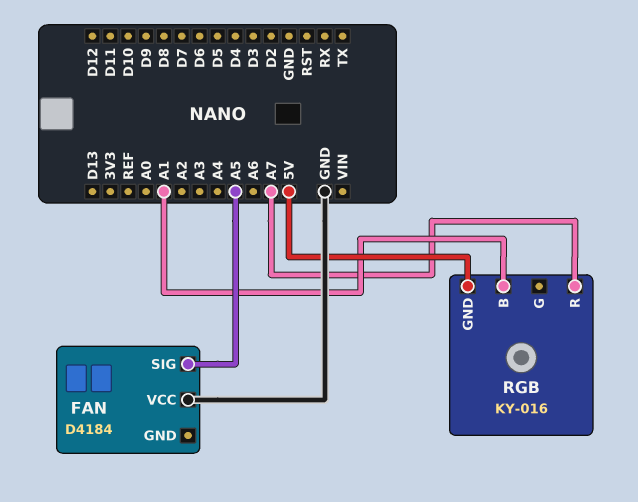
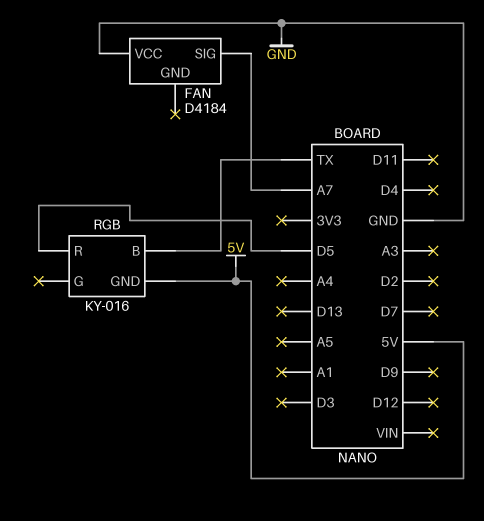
FAN pin SIG: A5 -> A7
RGB pin B: A1 -> TX
RGB pin R: A7 -> D5

